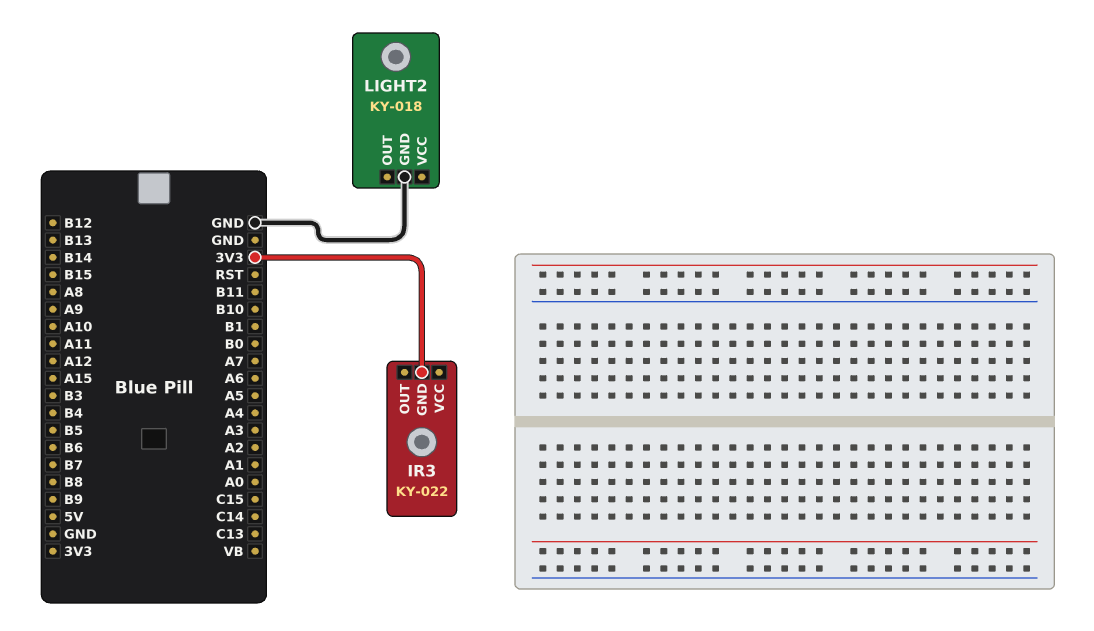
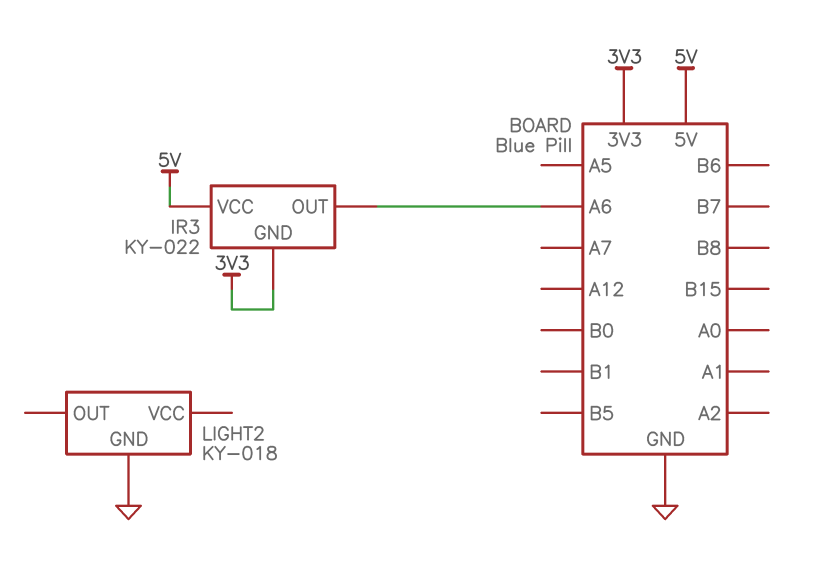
IR3 pin OUT: none -> A6
IR3 pin VCC: none -> 5V

